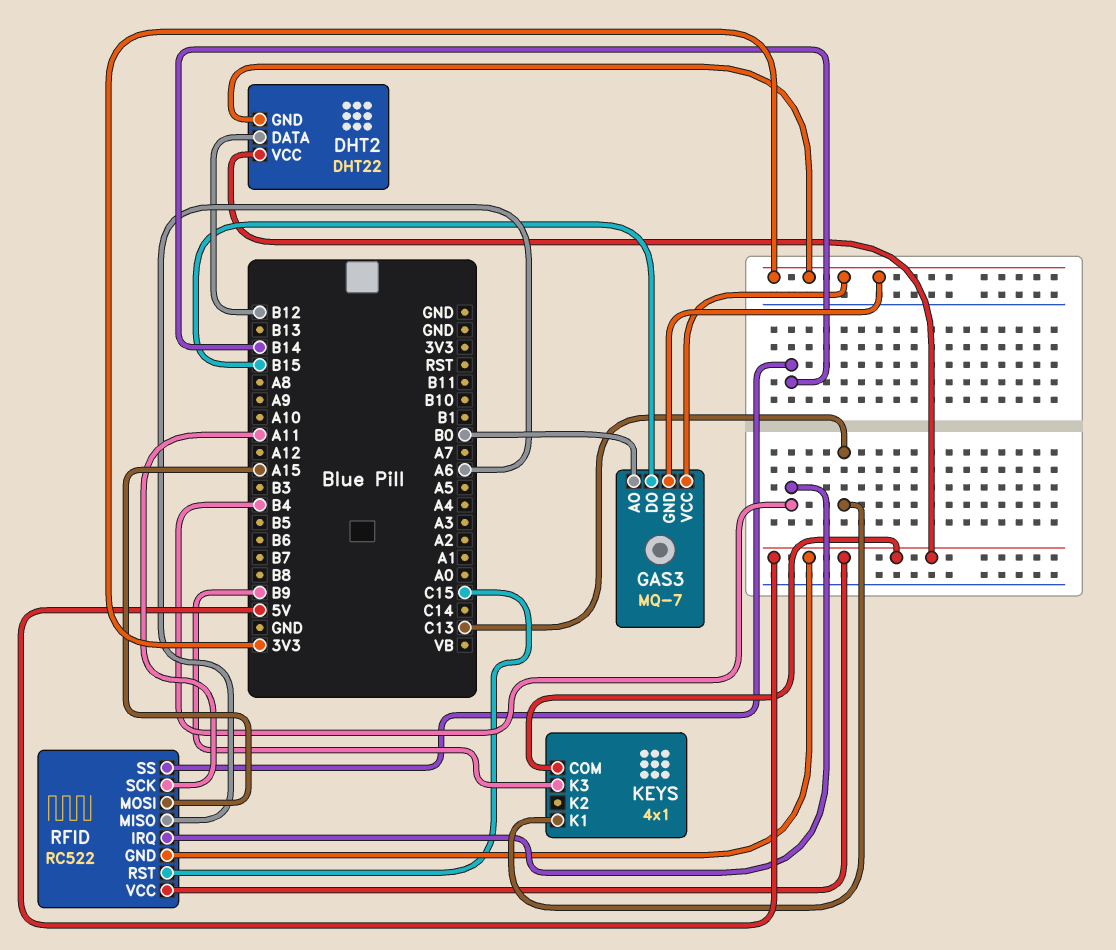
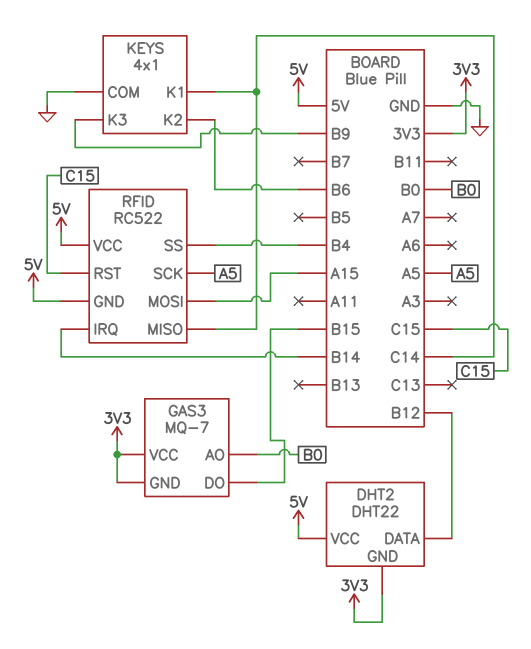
KEYS pin COM: 5V -> GND
KEYS pin K1: C13 -> C14
KEYS pin K2: none -> B6
RFID pin IRQ: B4 -> B14
RFID pin MISO: A6 -> C14
RFID pin SCK: A11 -> A5
RFID pin SS: B14 -> B4

